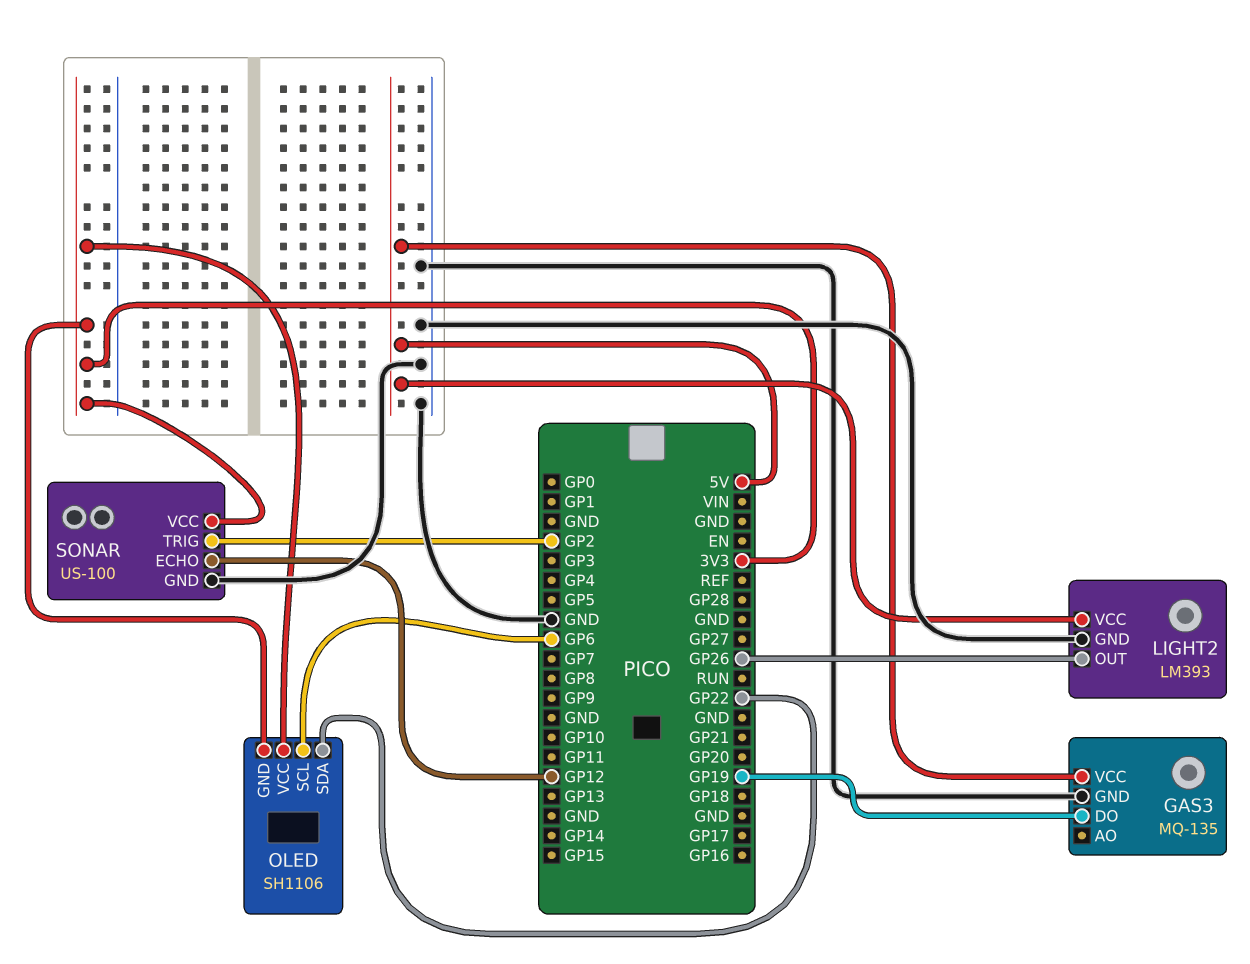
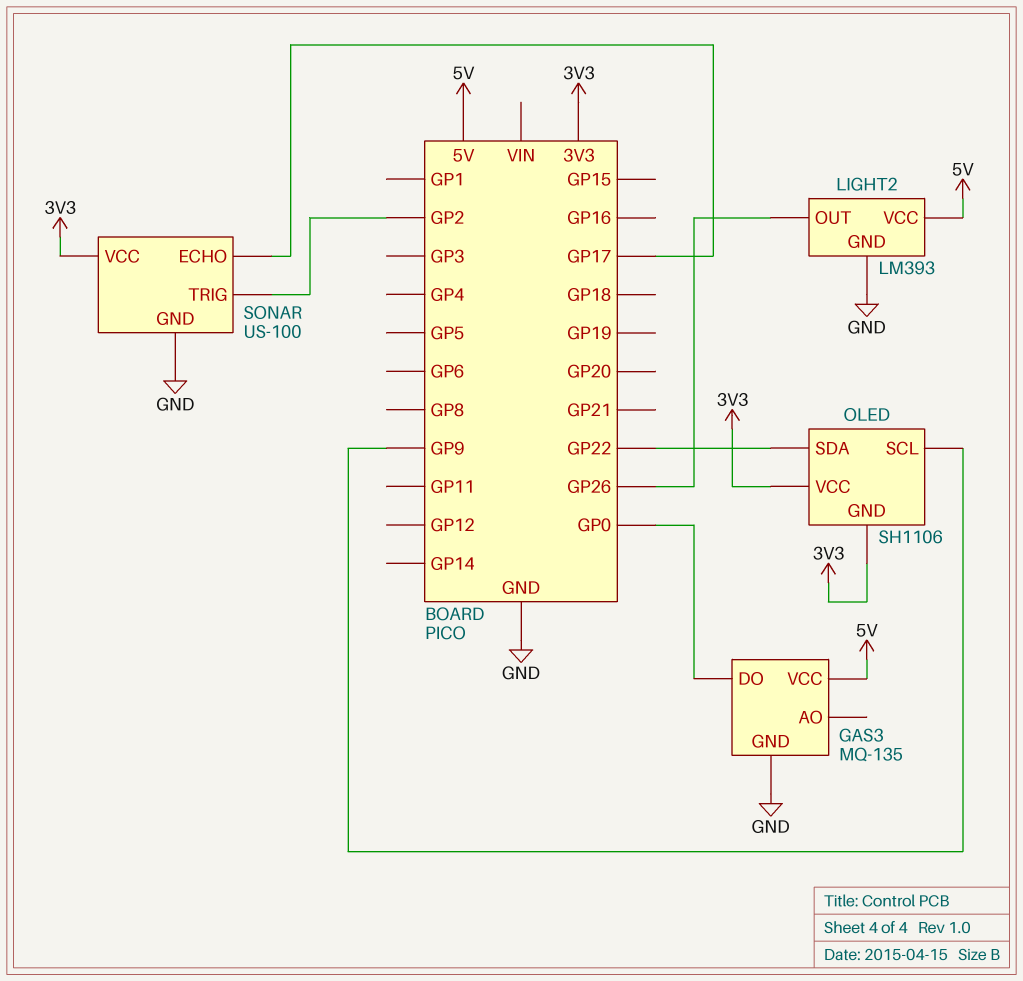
GAS3 pin DO: GP19 -> GP0
OLED pin SCL: GP6 -> GP9
SONAR pin ECHO: GP12 -> GP17

